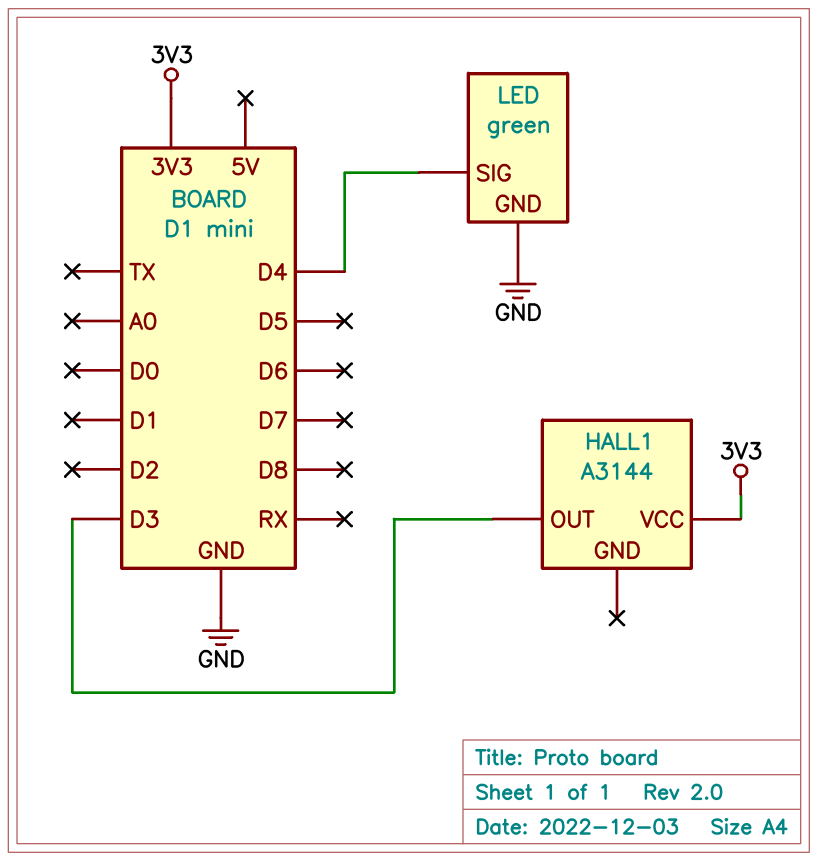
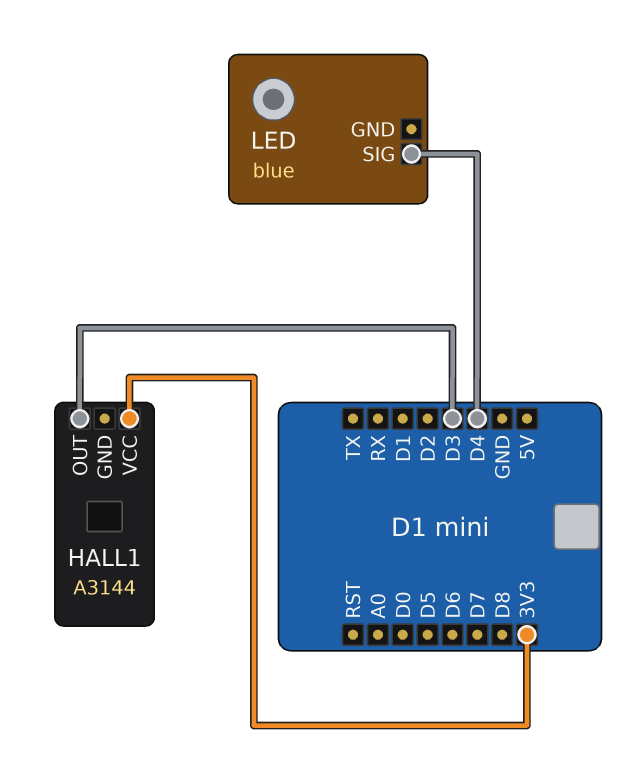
LED: green -> blue
LED pin GND: GND -> none

